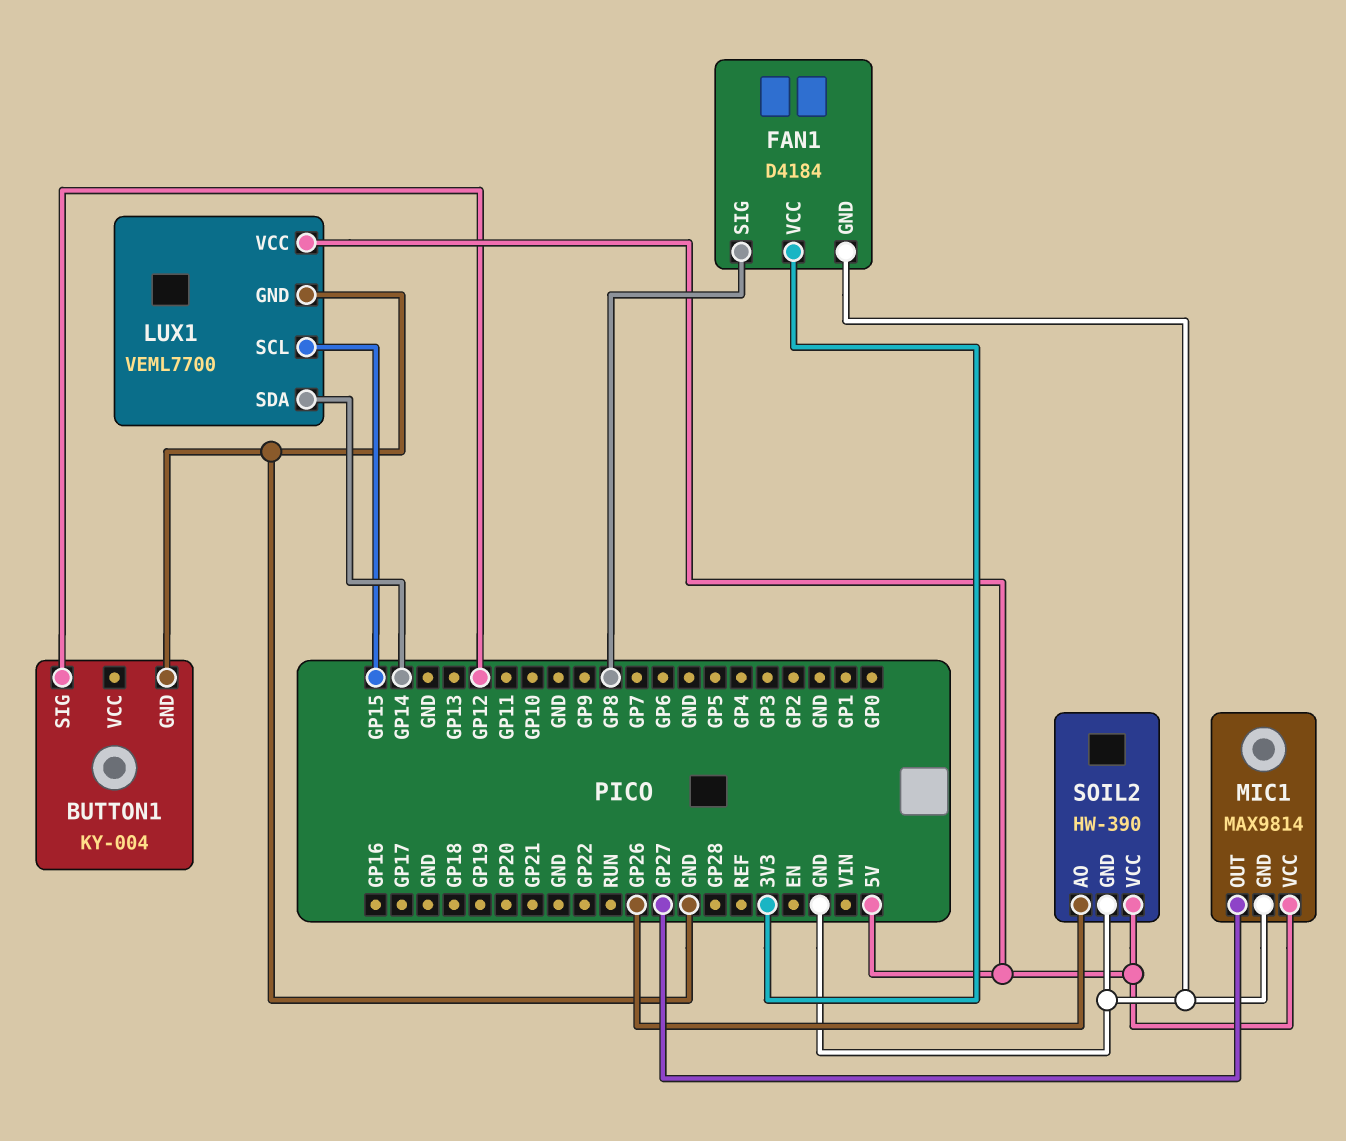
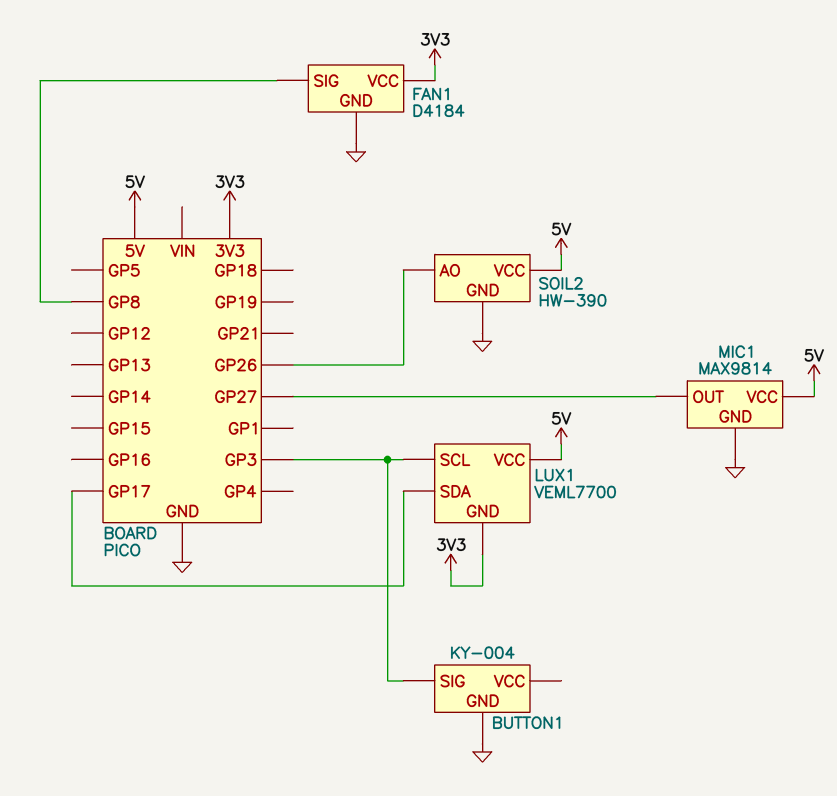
BUTTON1 pin SIG: GP12 -> GP3
LUX1 pin GND: GND -> 3V3
LUX1 pin SCL: GP15 -> GP3
LUX1 pin SDA: GP14 -> GP17

